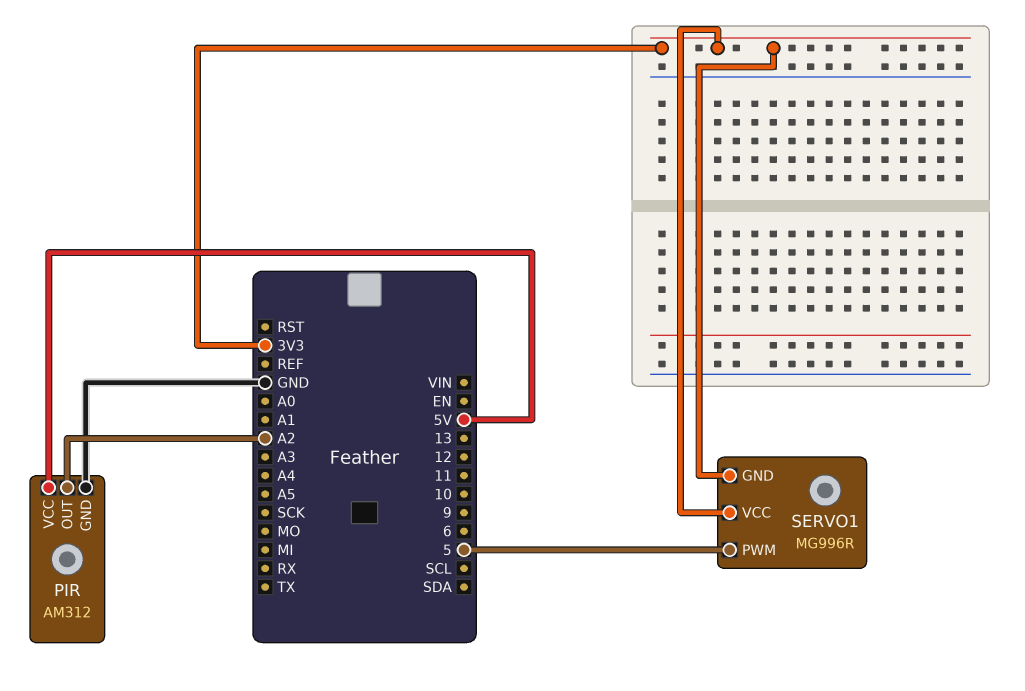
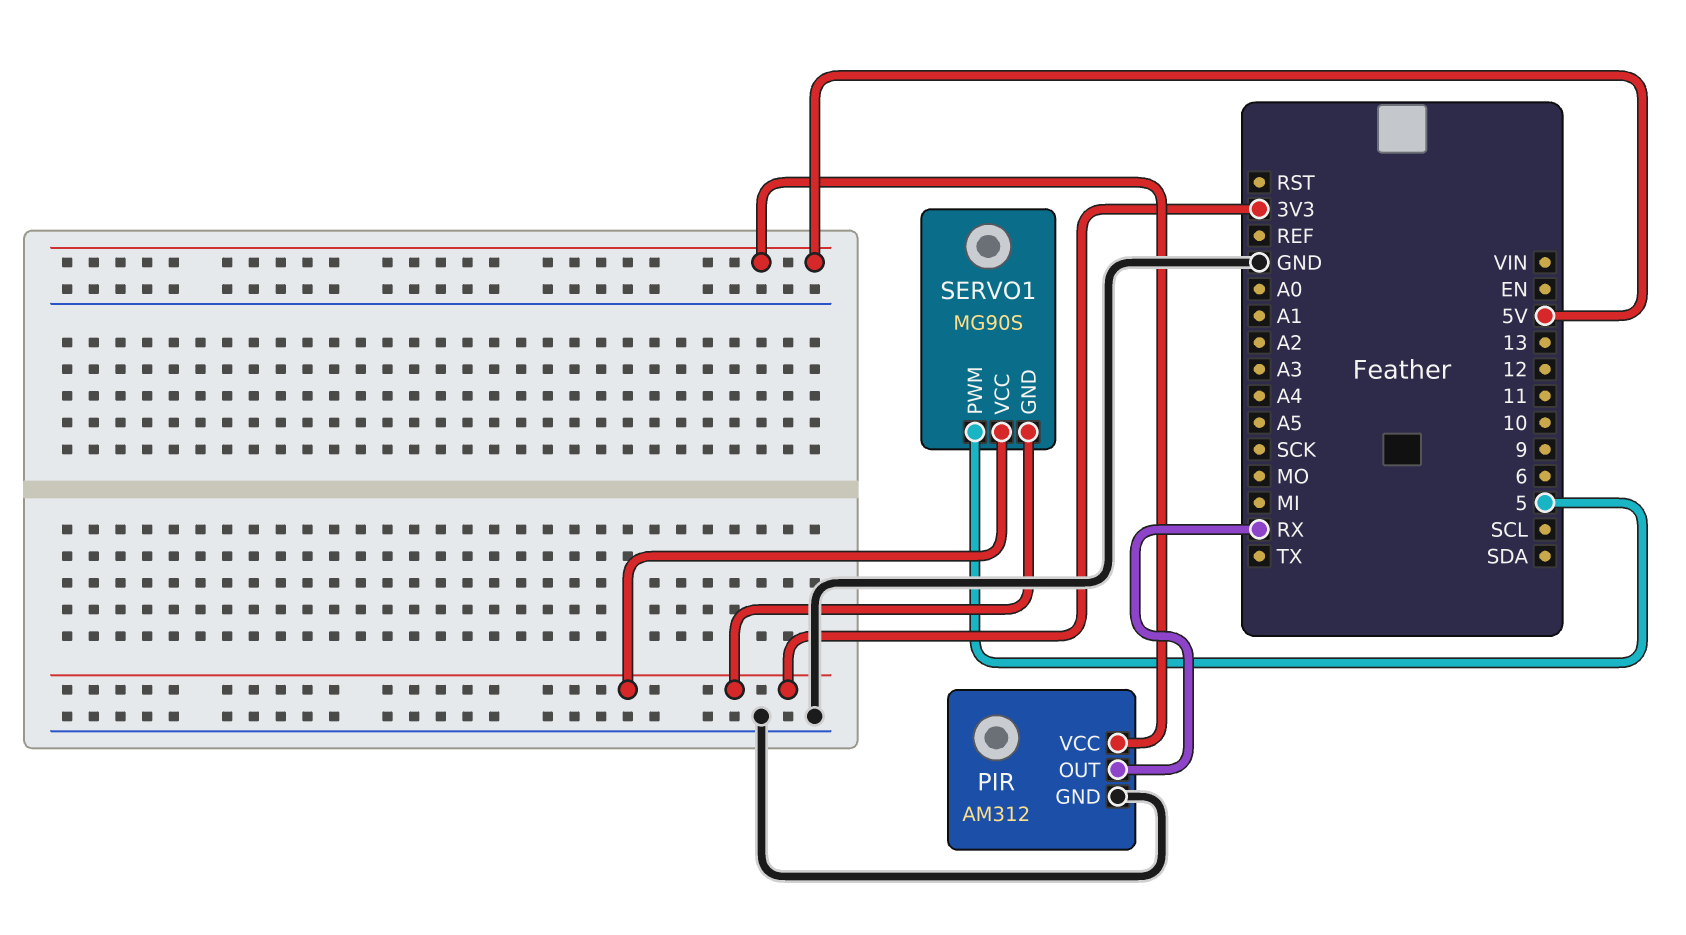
PIR pin OUT: A2 -> RX
SERVO1: MG996R -> MG90S

